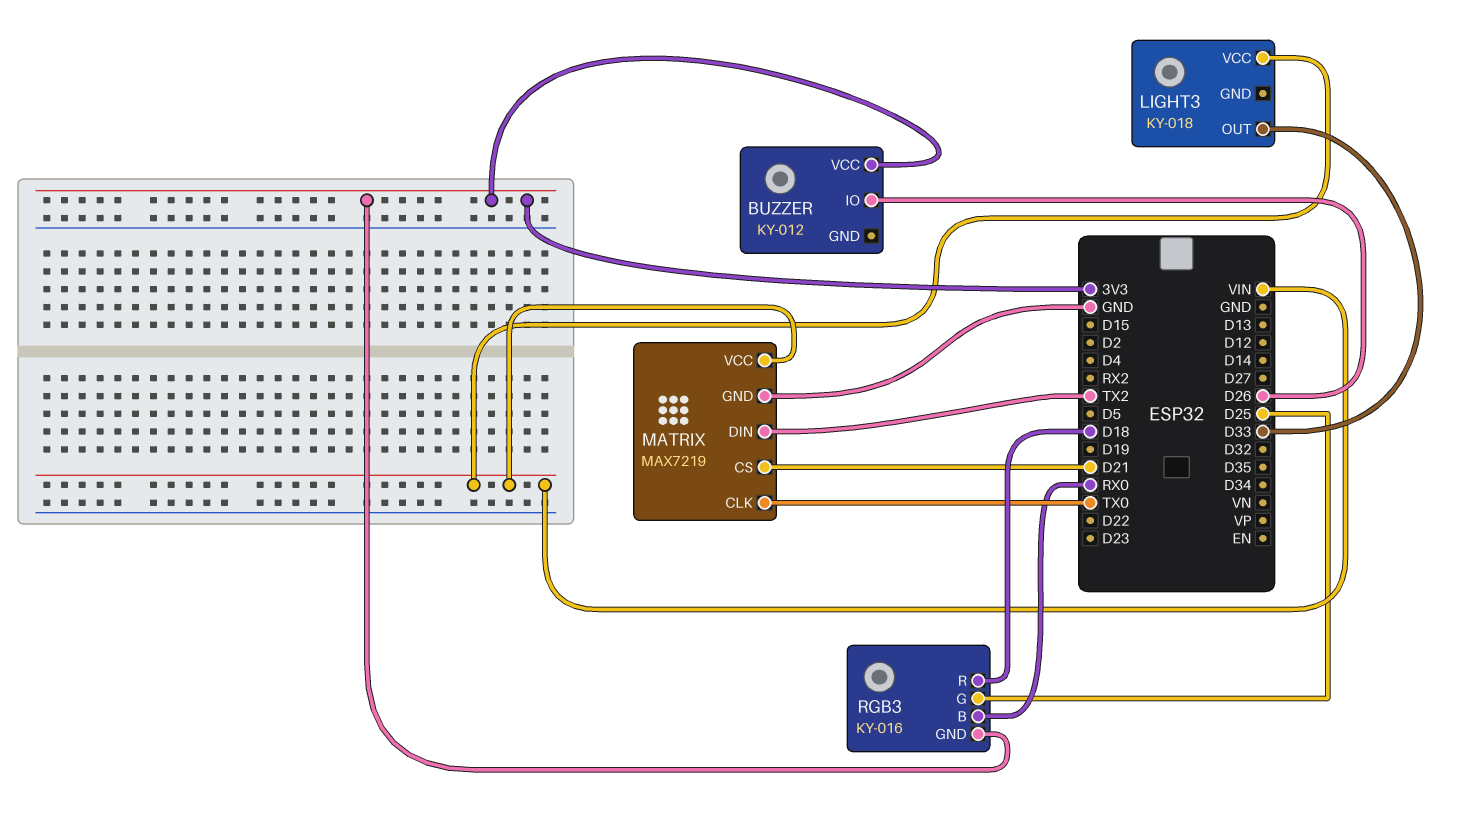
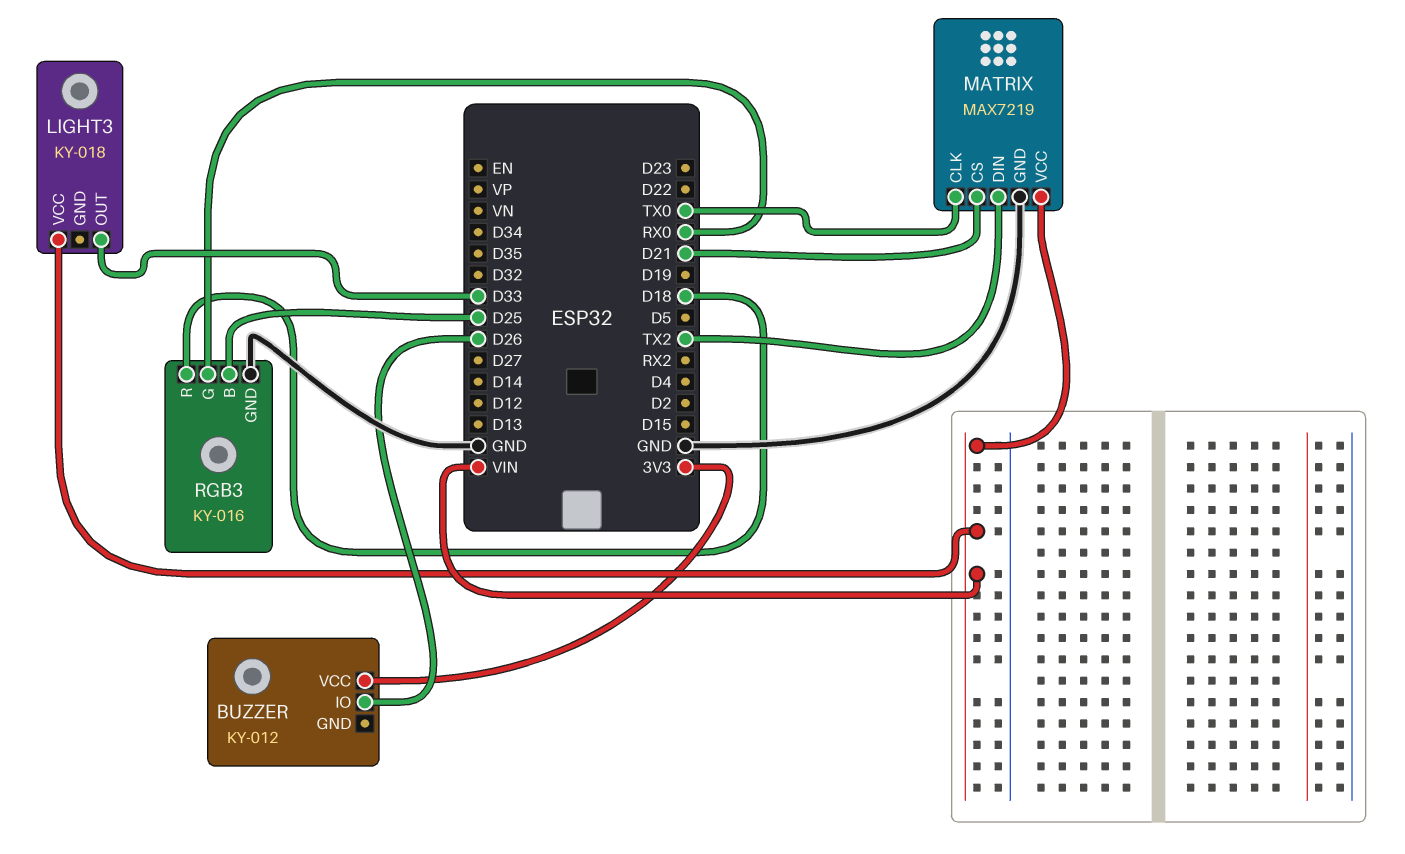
RGB3 pin B: RX0 -> D25
RGB3 pin G: D25 -> RX0
RGB3 pin GND: 3V3 -> GND

